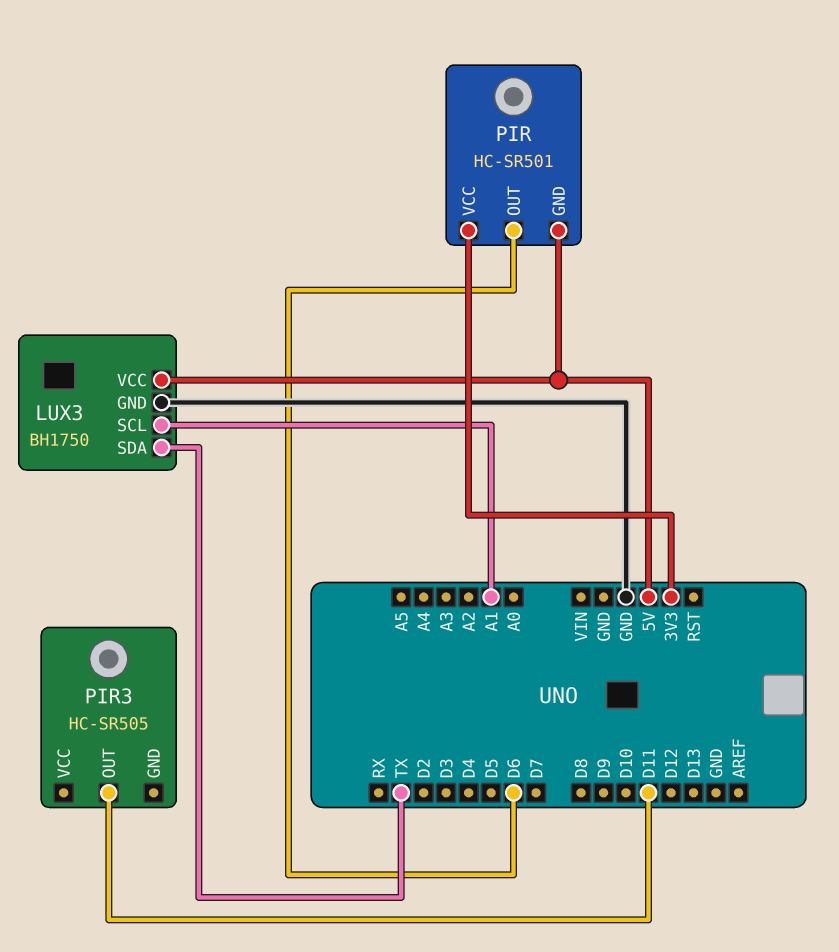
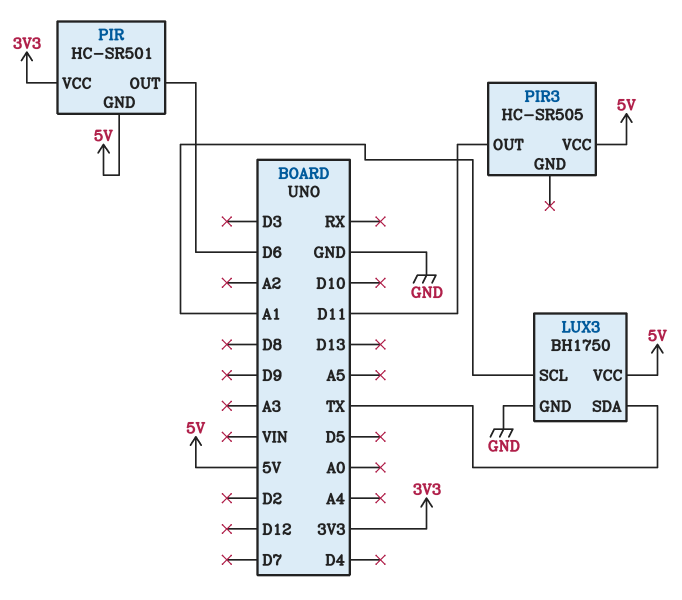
PIR3 pin VCC: none -> 5V

